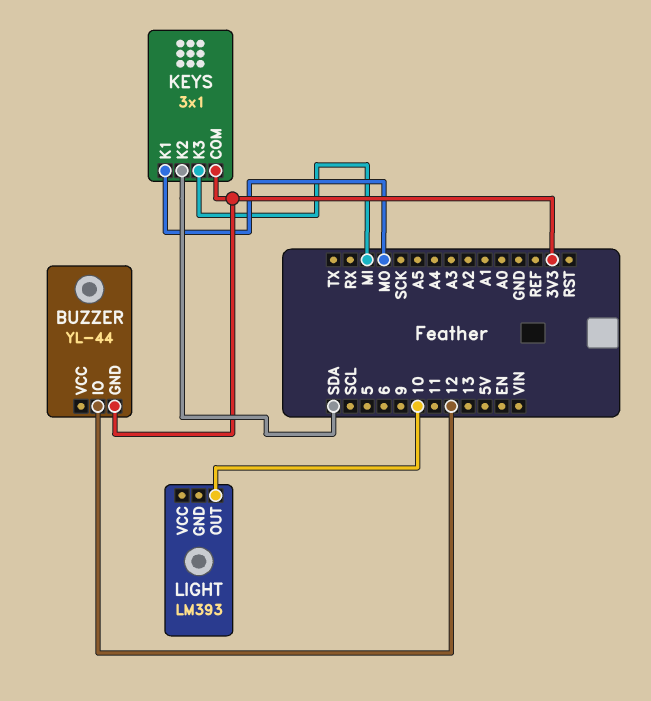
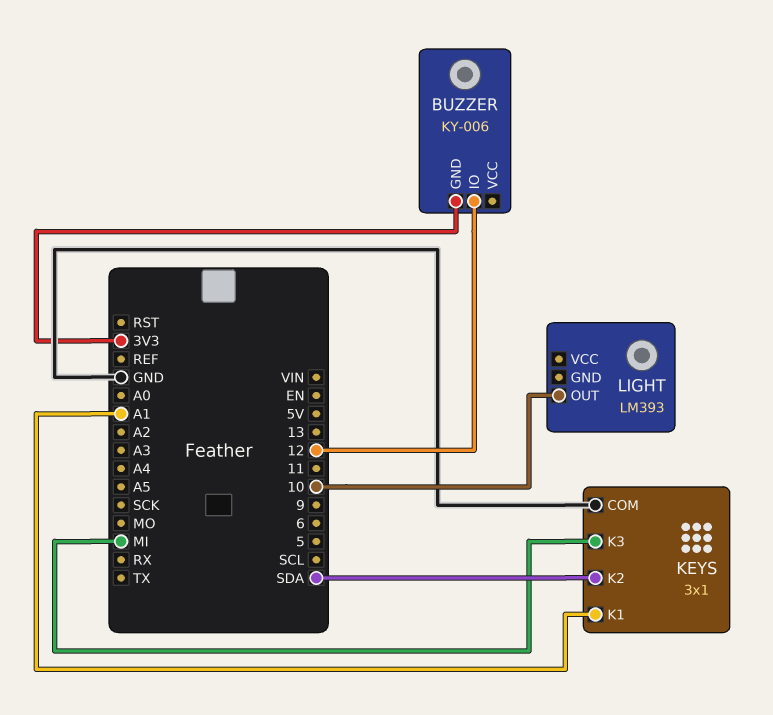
BUZZER: YL-44 -> KY-006
KEYS pin COM: 3V3 -> GND
KEYS pin K1: MO -> A1

